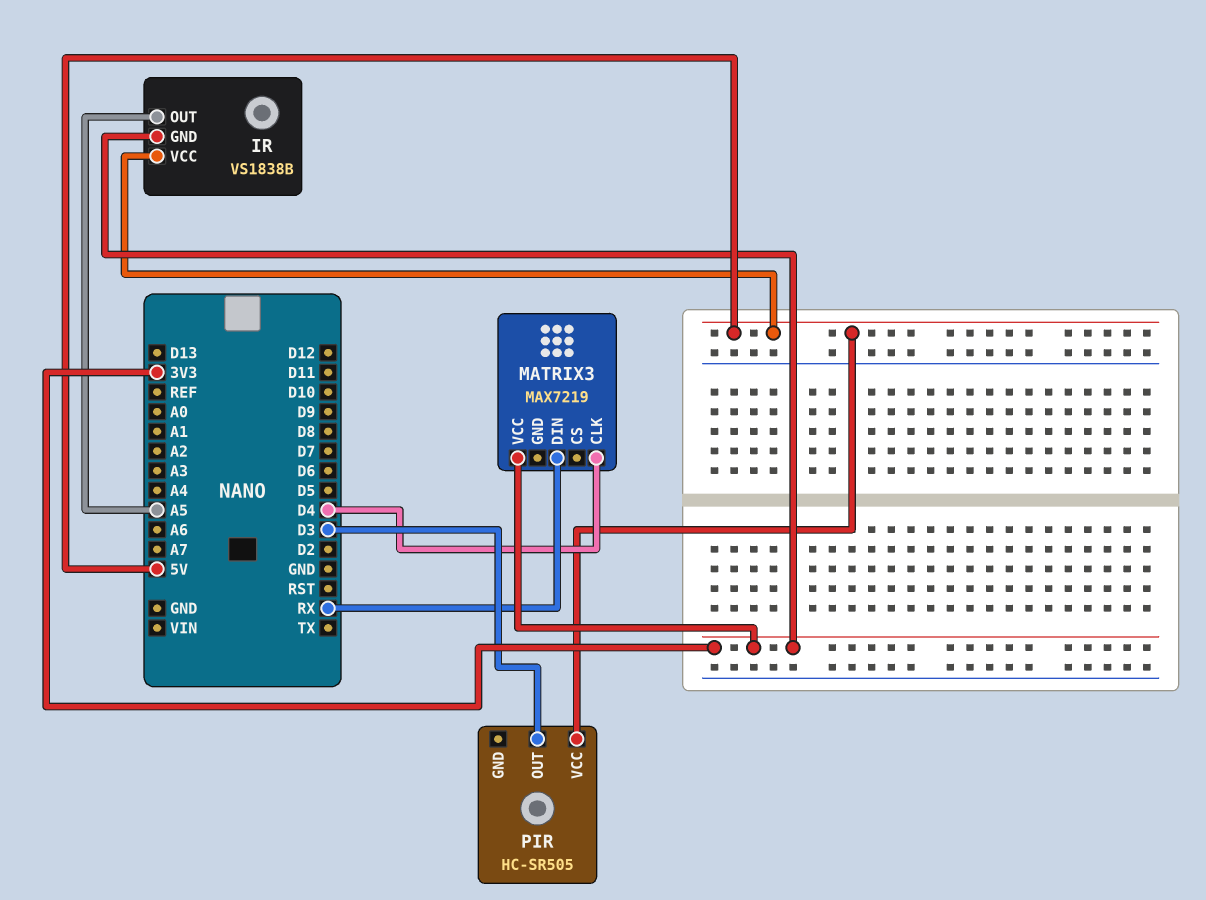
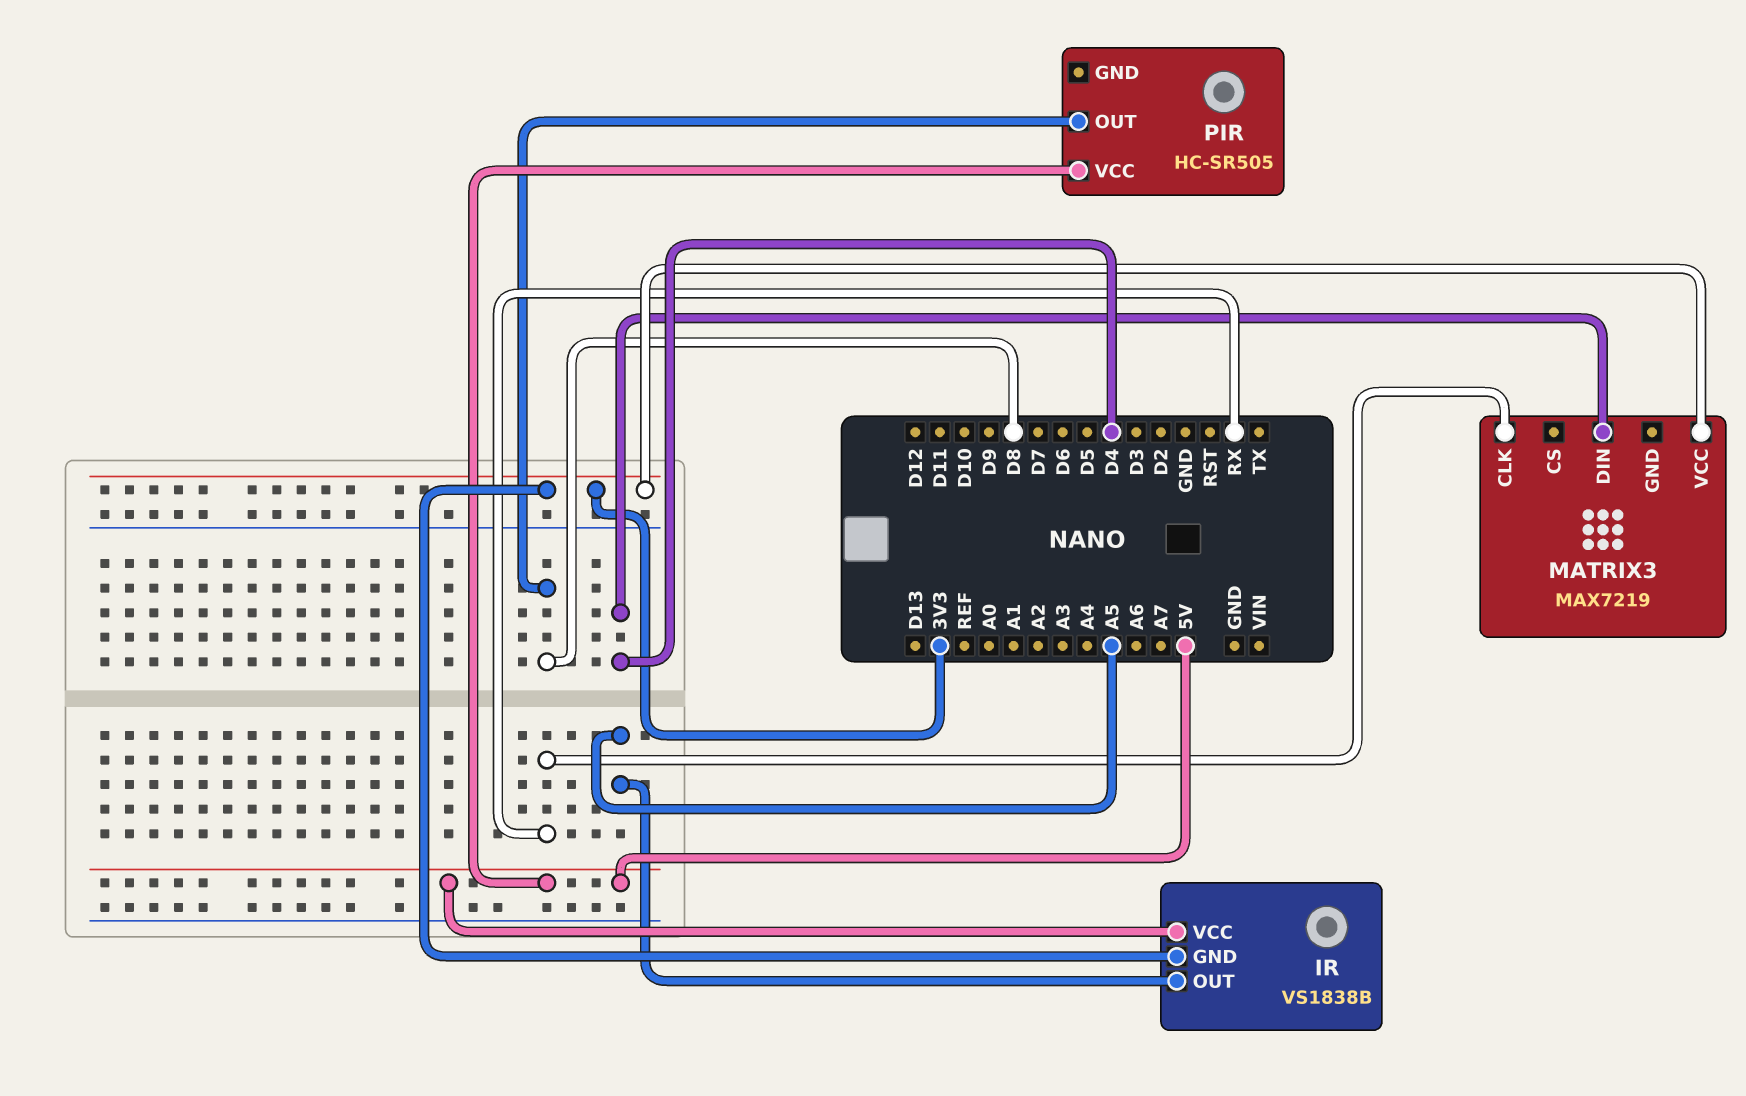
MATRIX3 pin CLK: D4 -> RX
MATRIX3 pin DIN: RX -> D4
PIR pin OUT: D3 -> D8

